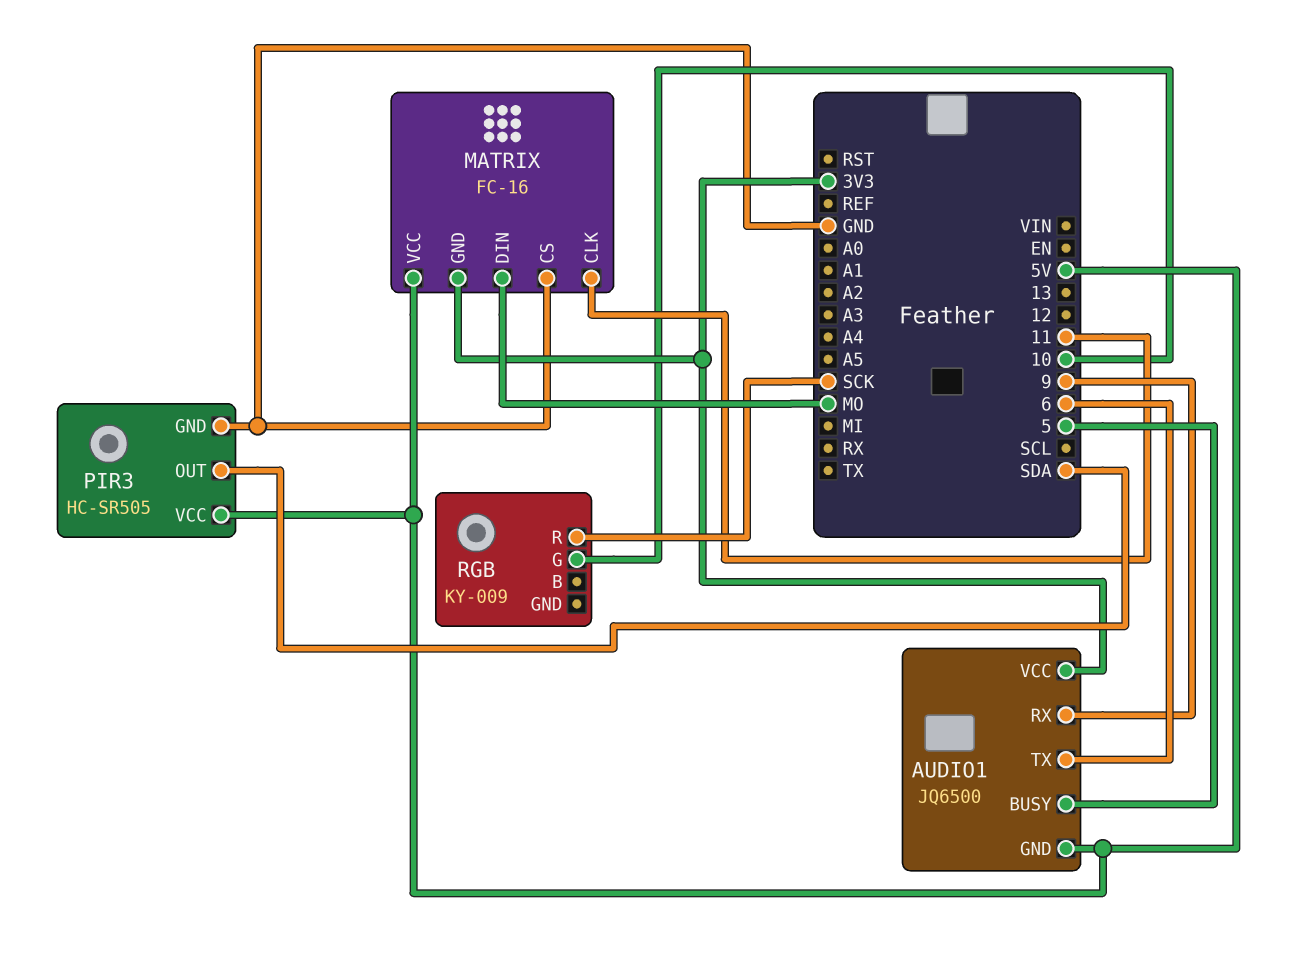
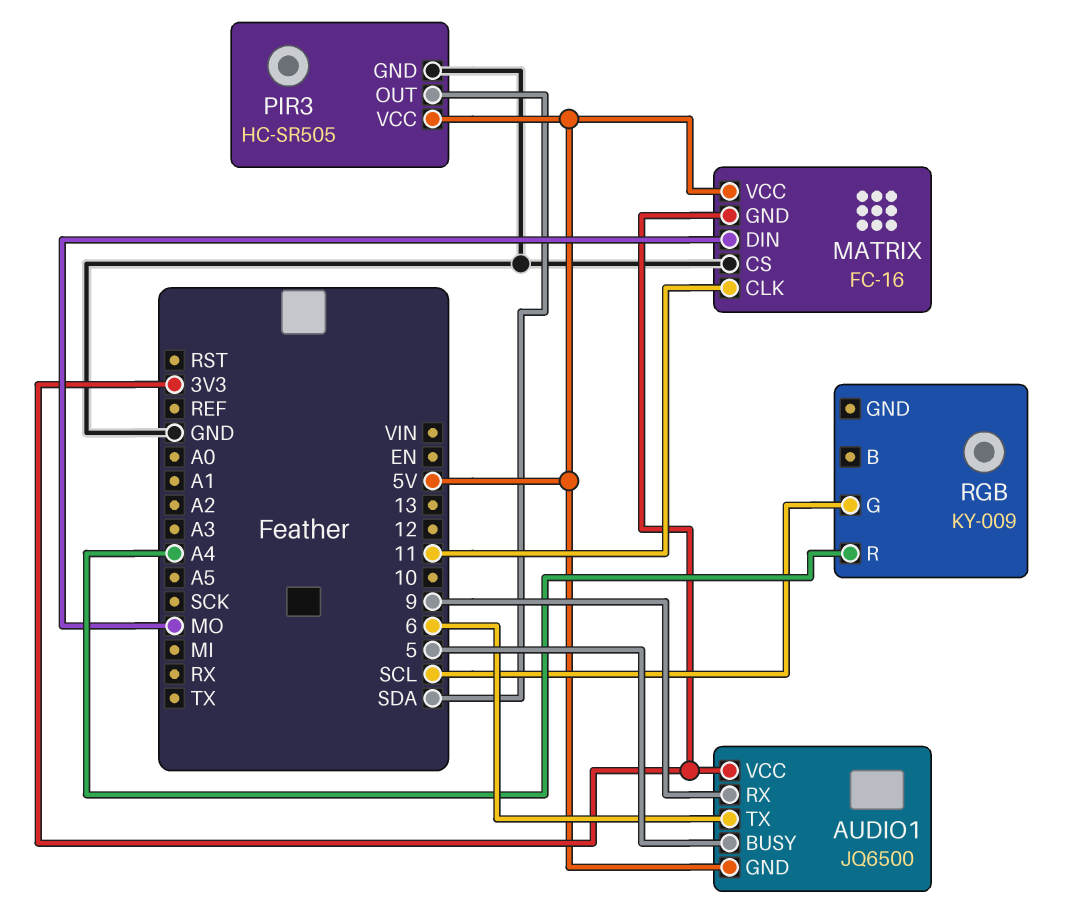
RGB pin G: 10 -> SCL
RGB pin R: SCK -> A4

